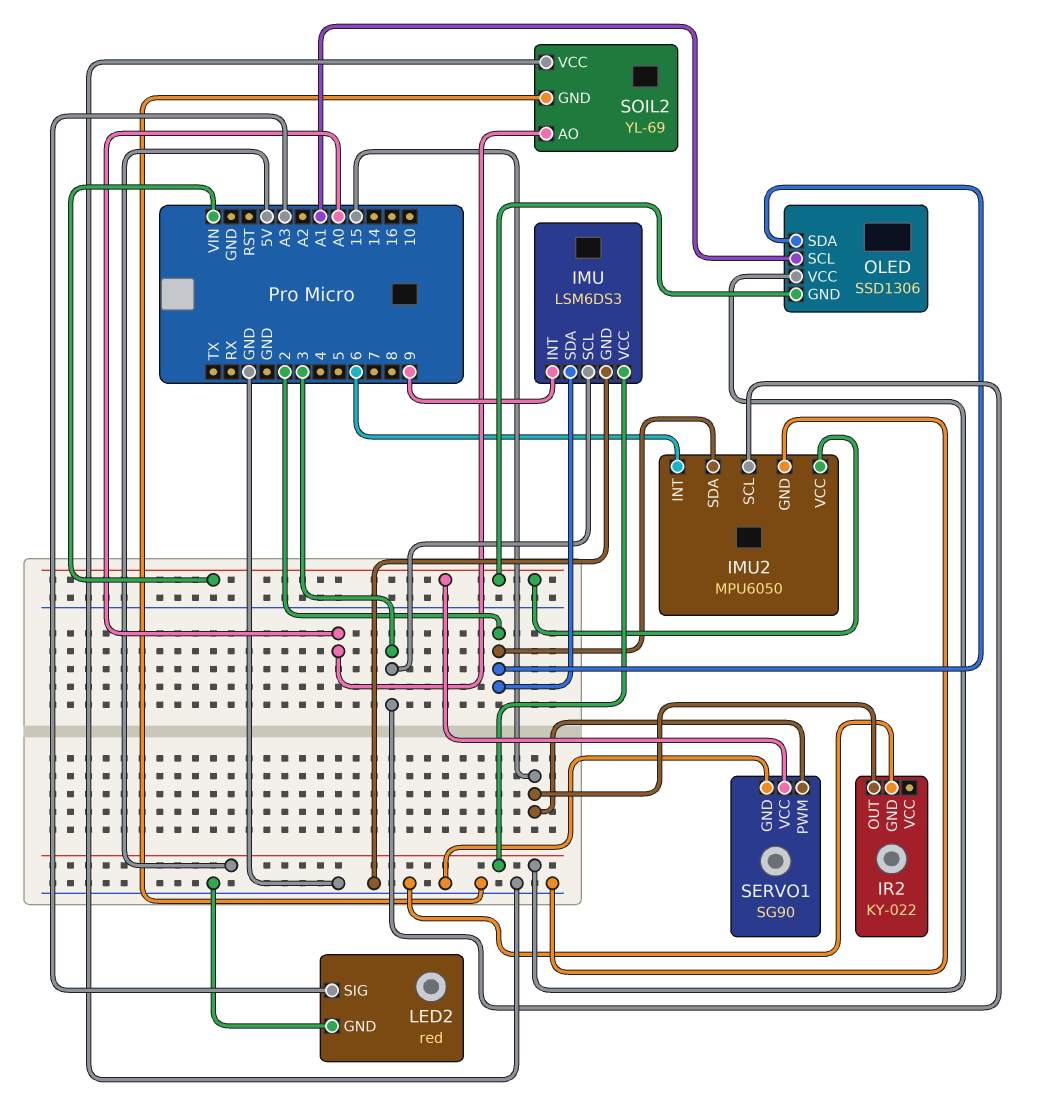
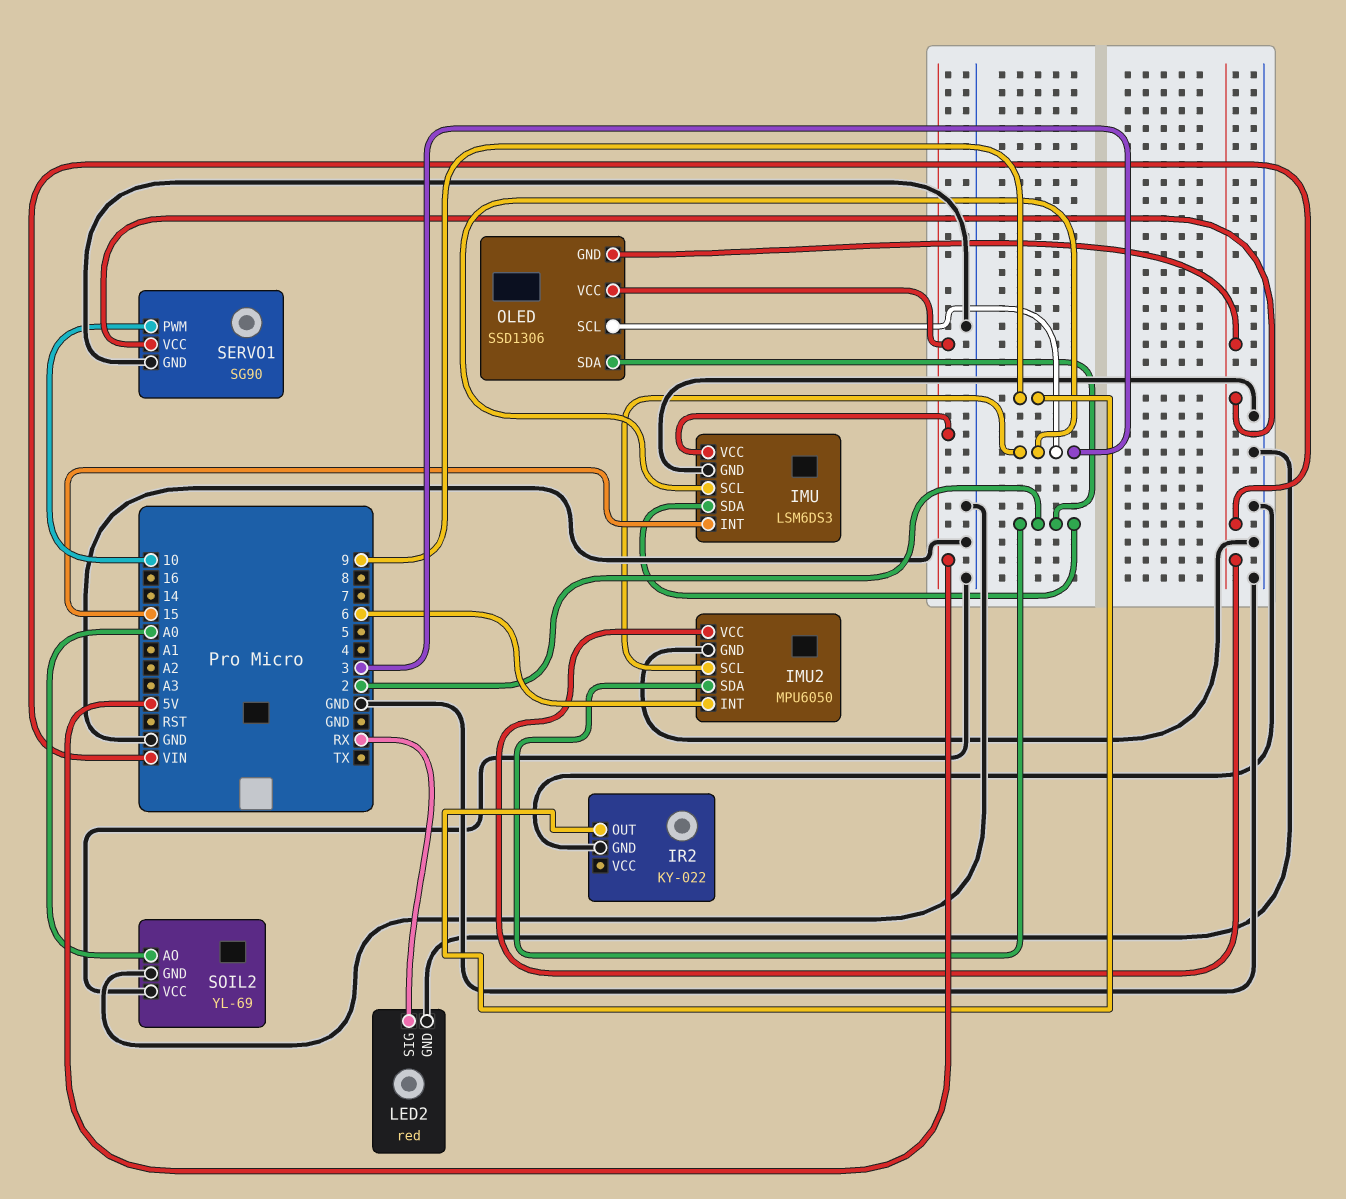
IMU pin INT: 9 -> 15
IR2 pin OUT: 15 -> 9
LED2 pin SIG: A3 -> RX
OLED pin SCL: A1 -> 3
SERVO1 pin PWM: 15 -> 10

